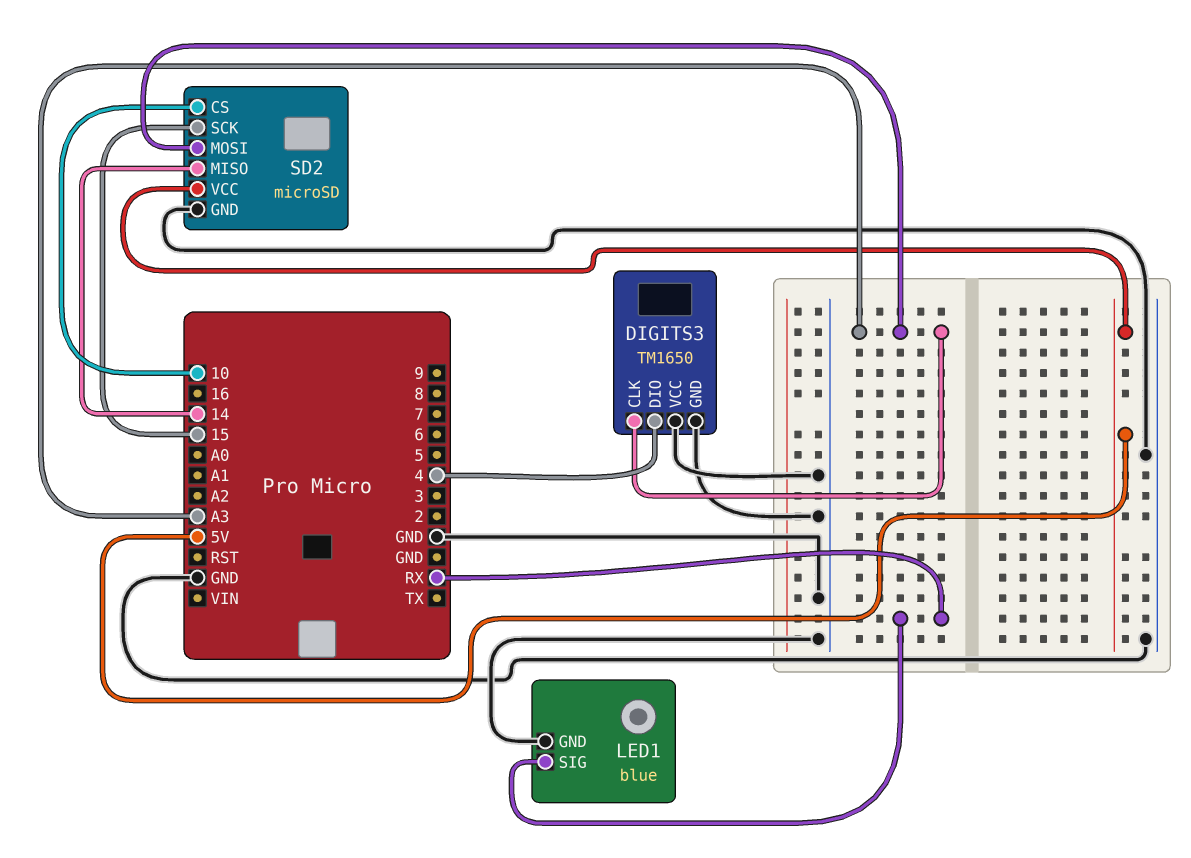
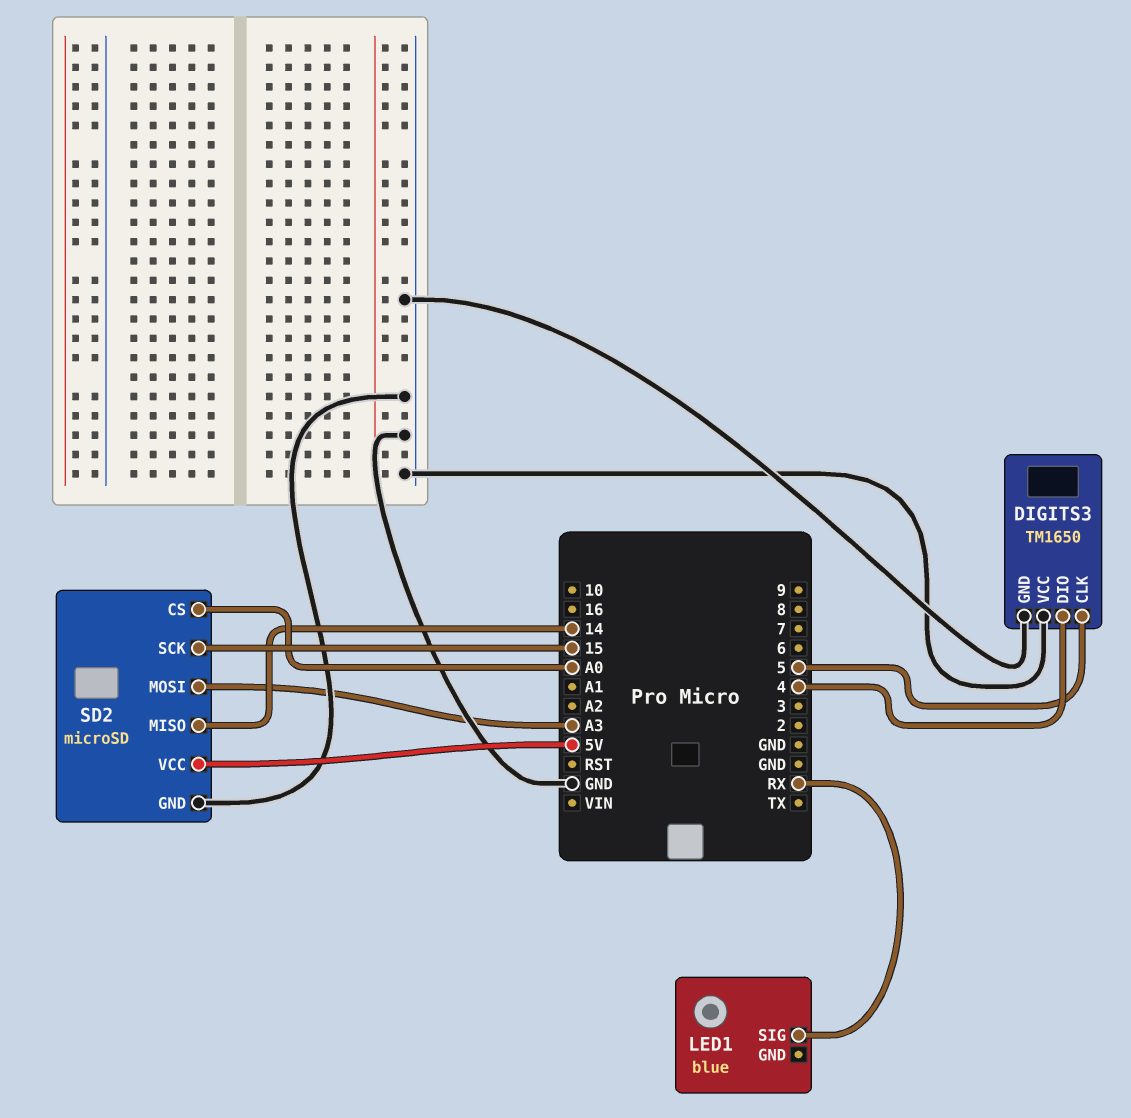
DIGITS3 pin CLK: A3 -> 5
LED1 pin GND: GND -> none
SD2 pin CS: 10 -> A0

